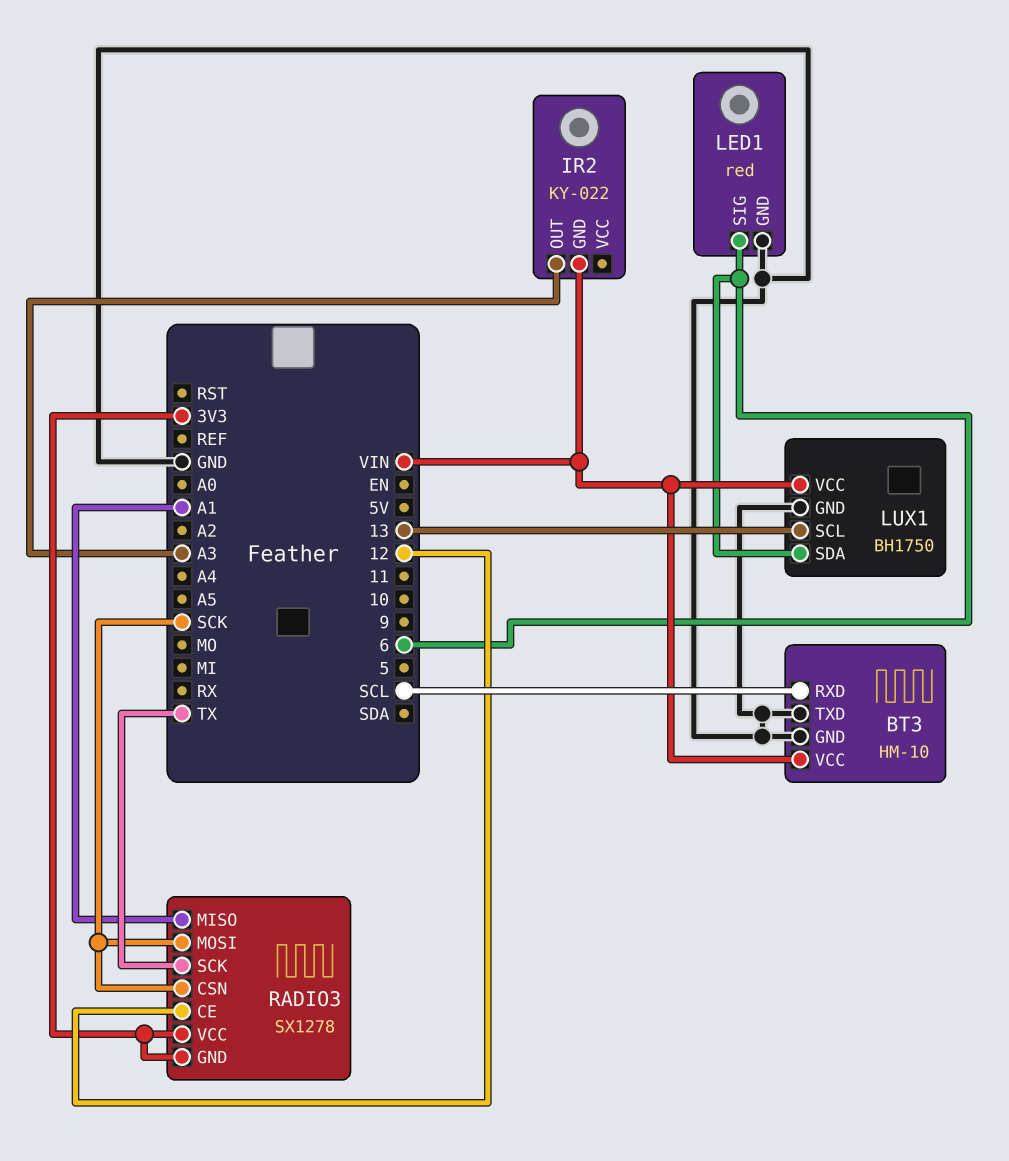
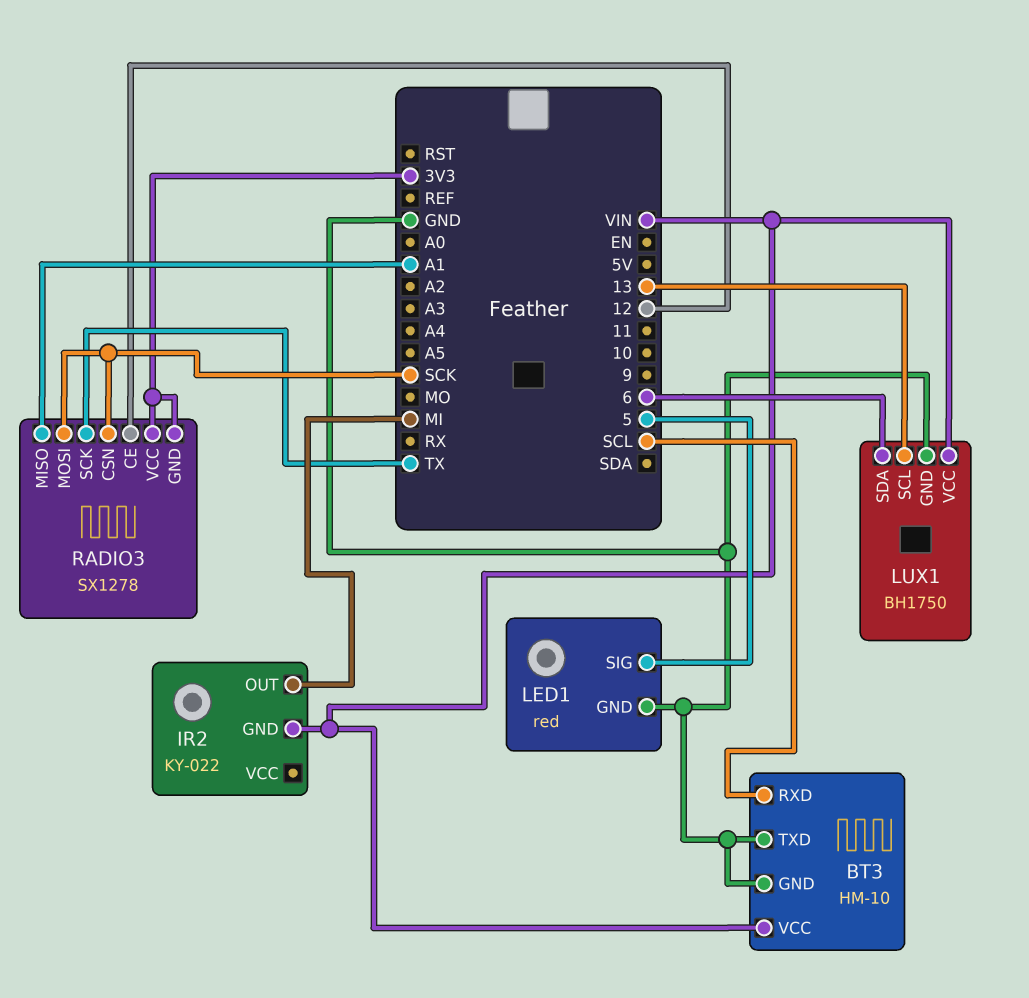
IR2 pin OUT: A3 -> MI
LED1 pin SIG: 6 -> 5

